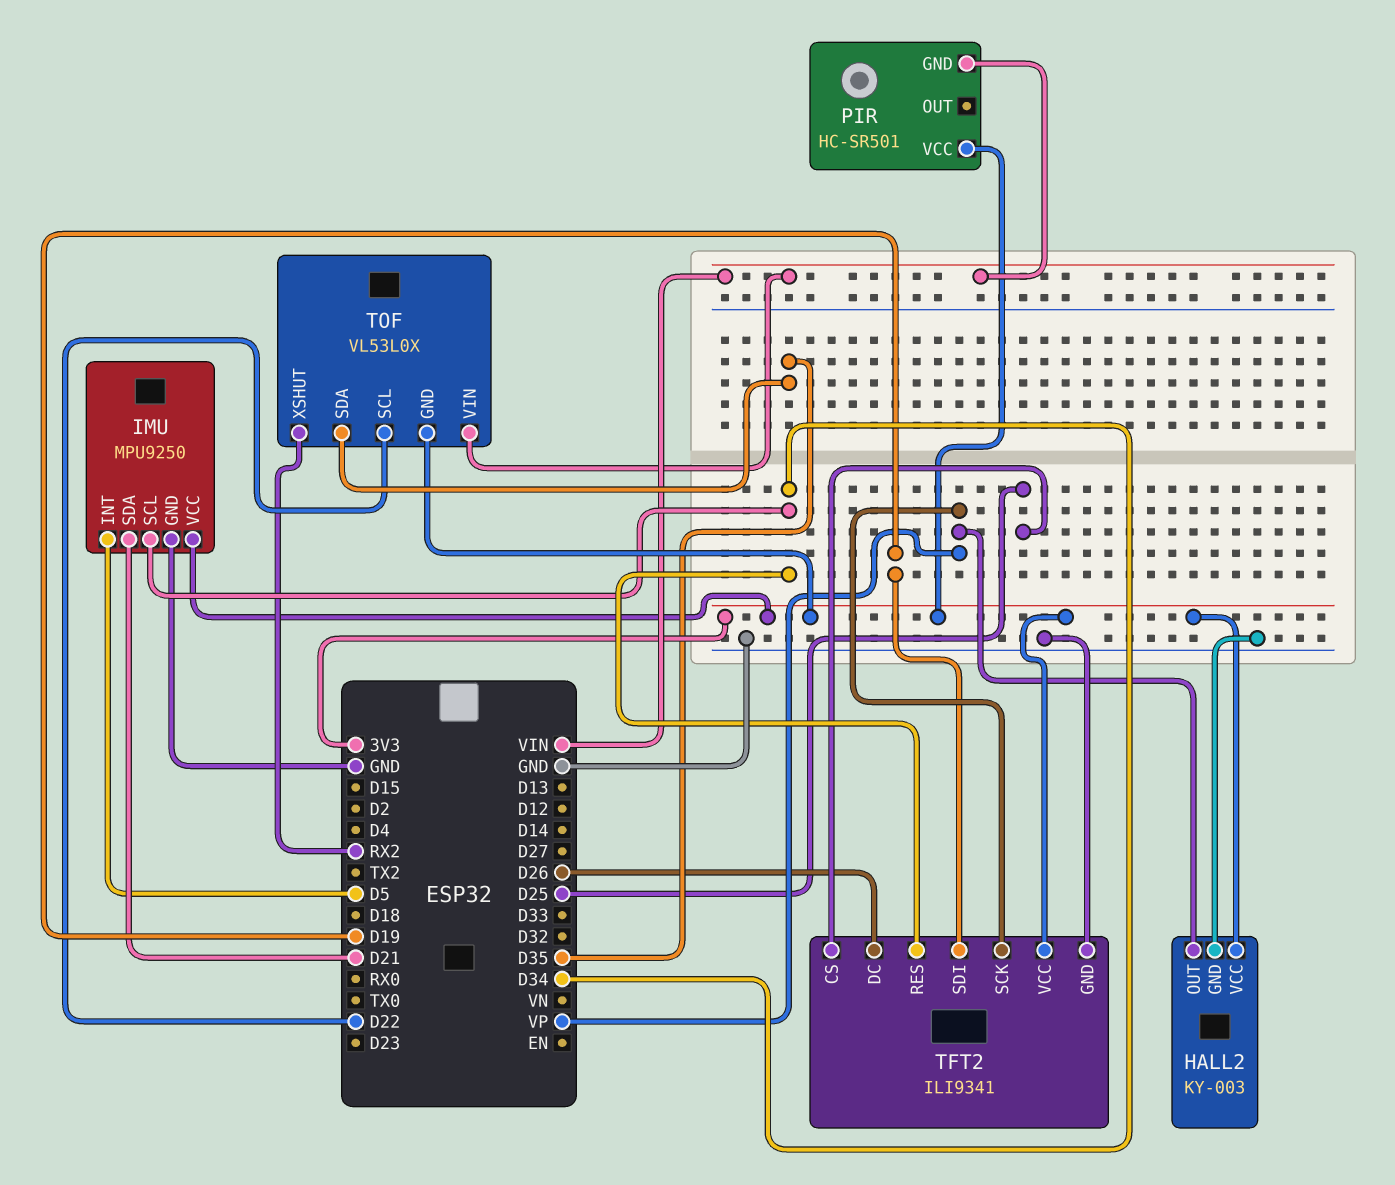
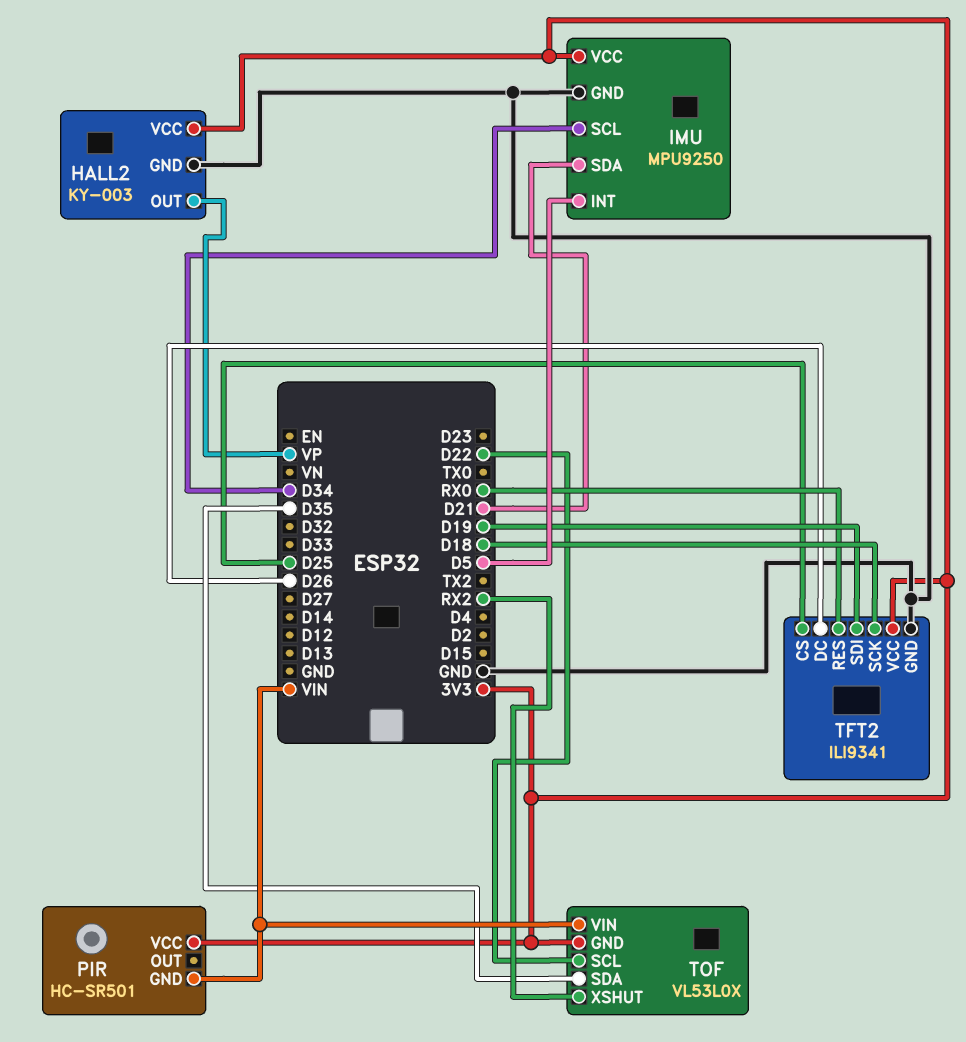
TFT2 pin RES: D34 -> RX0
TFT2 pin SCK: VP -> D18

